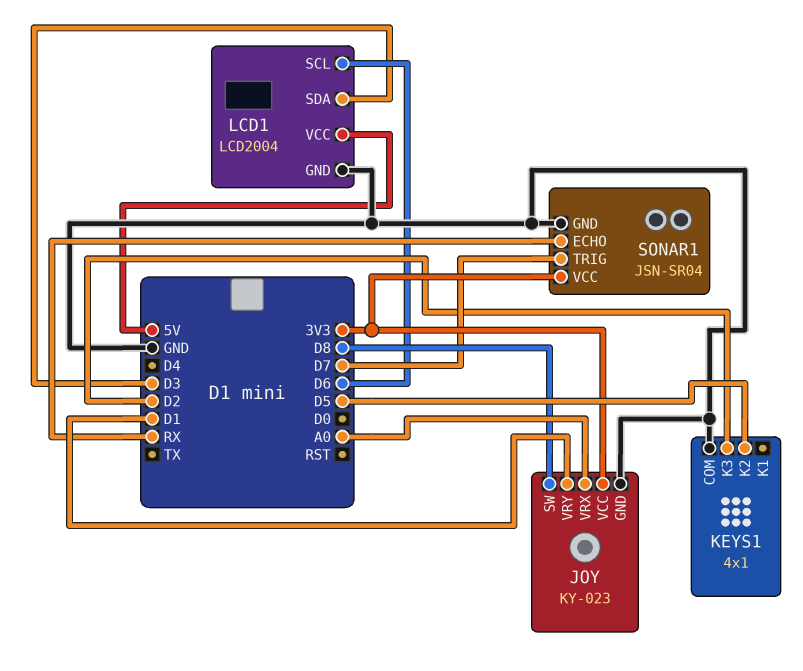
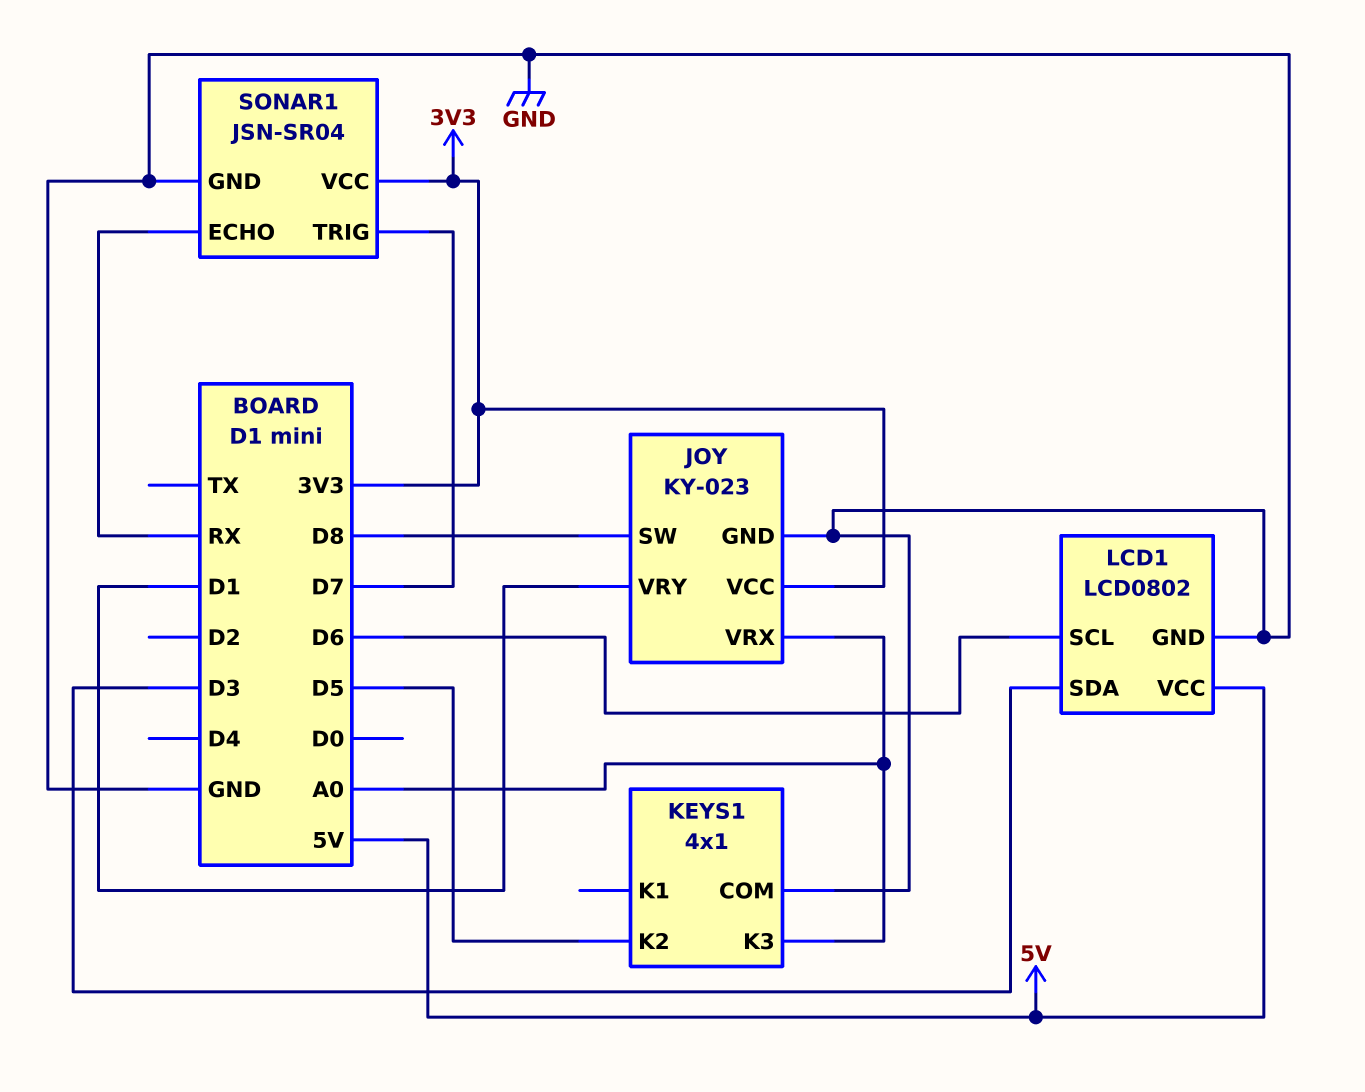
KEYS1 pin K3: D2 -> A0
LCD1: LCD2004 -> LCD0802

